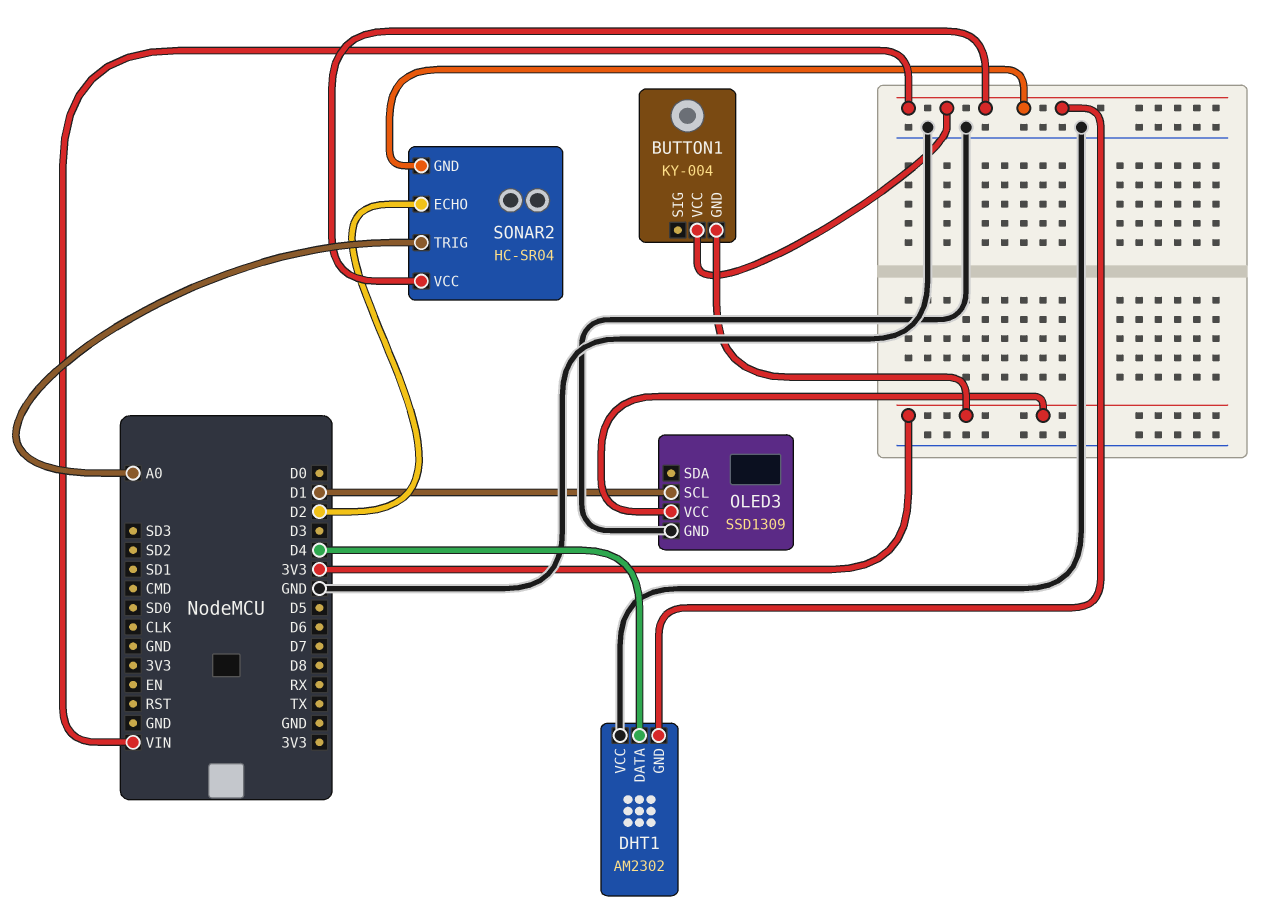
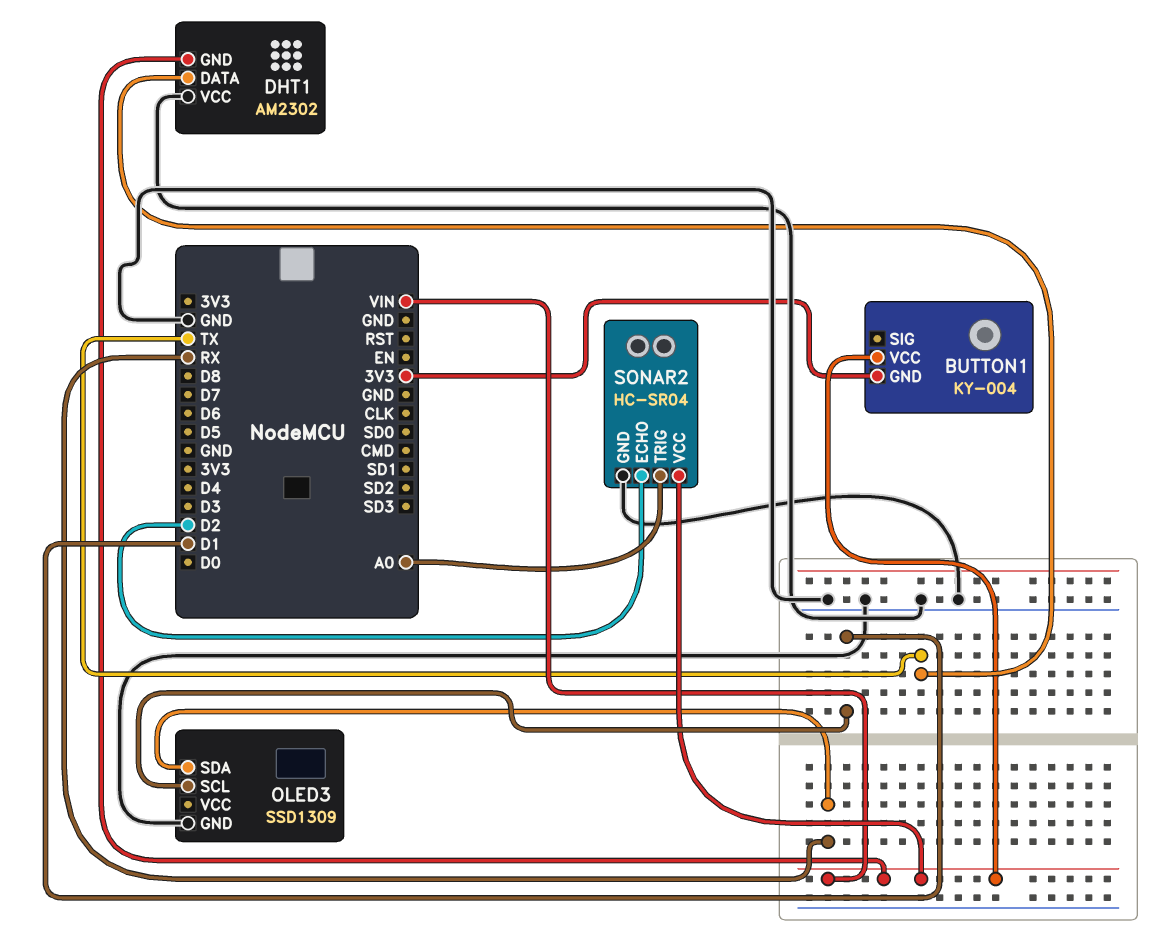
DHT1 pin DATA: D4 -> TX
OLED3 pin SDA: none -> RX
OLED3 pin VCC: 3V3 -> none
SONAR2 pin GND: VIN -> GND

